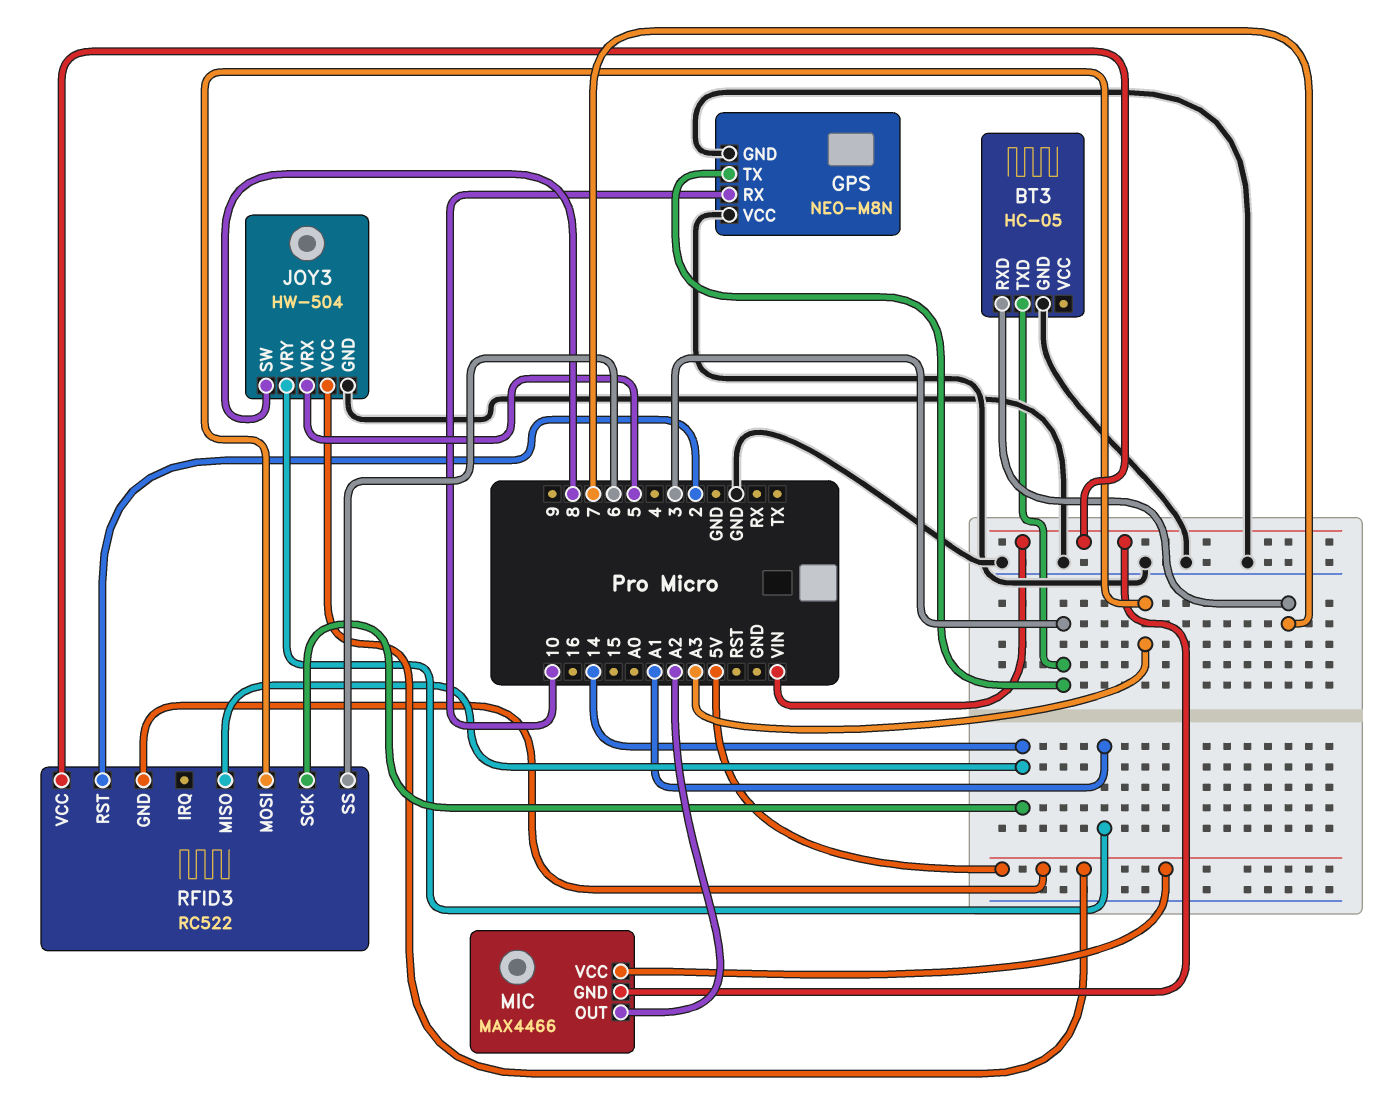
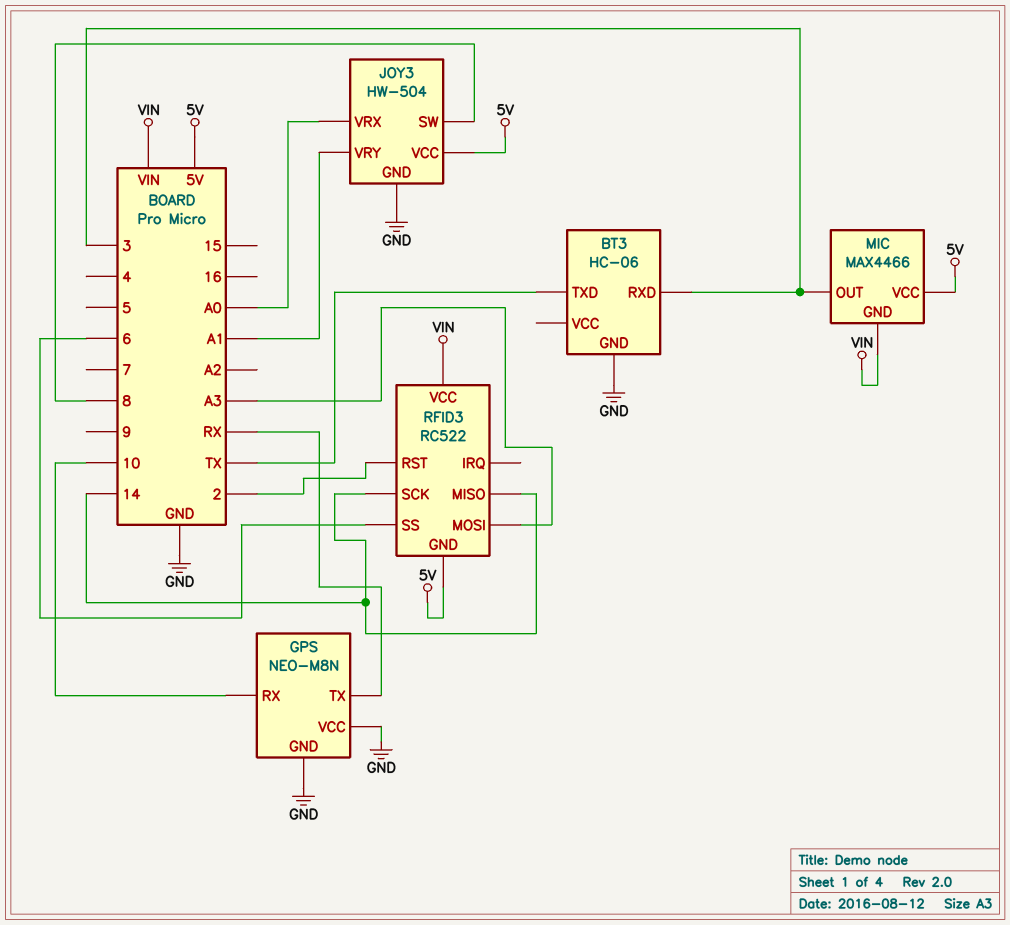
BT3: HC-05 -> HC-06
BT3 pin RXD: 7 -> 3
BT3 pin TXD: 3 -> TX
GPS pin TX: 3 -> RX
JOY3 pin VRX: 5 -> A0
MIC pin OUT: A2 -> 3

